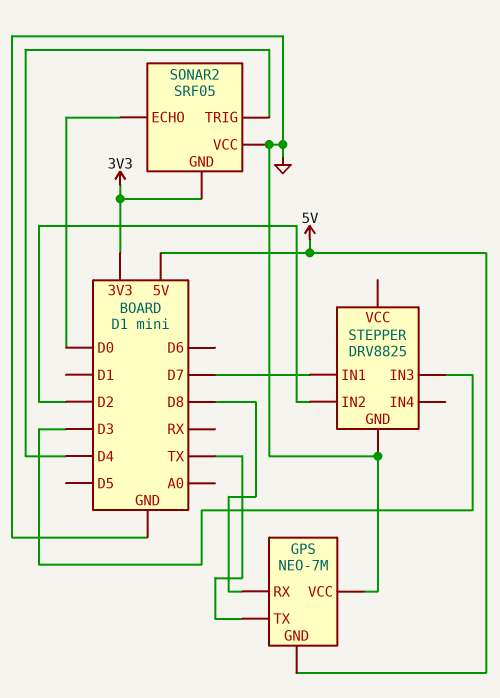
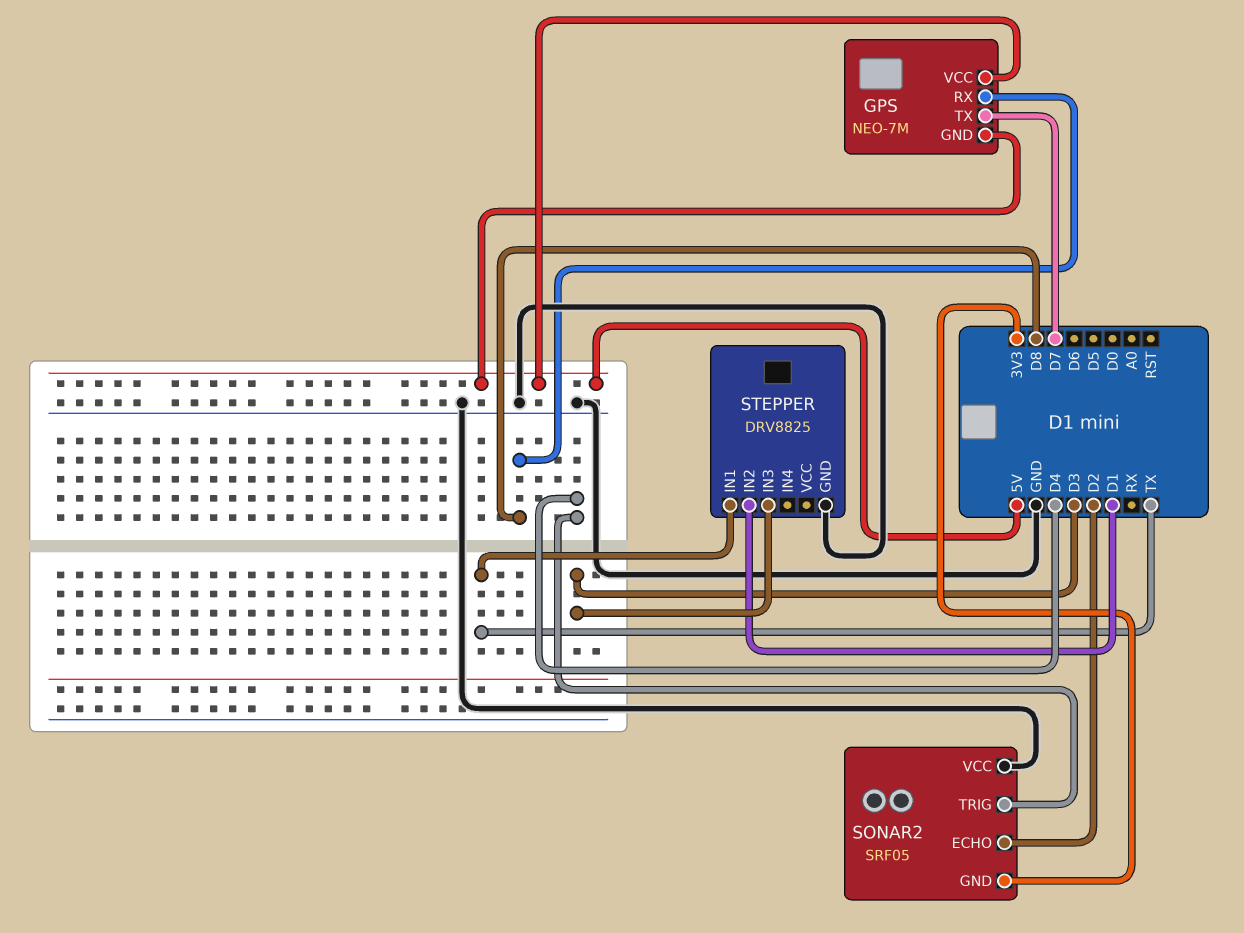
GPS pin TX: TX -> D7
GPS pin VCC: GND -> 5V
SONAR2 pin ECHO: D0 -> D2
STEPPER pin IN1: D7 -> TX
STEPPER pin IN2: D2 -> D1

